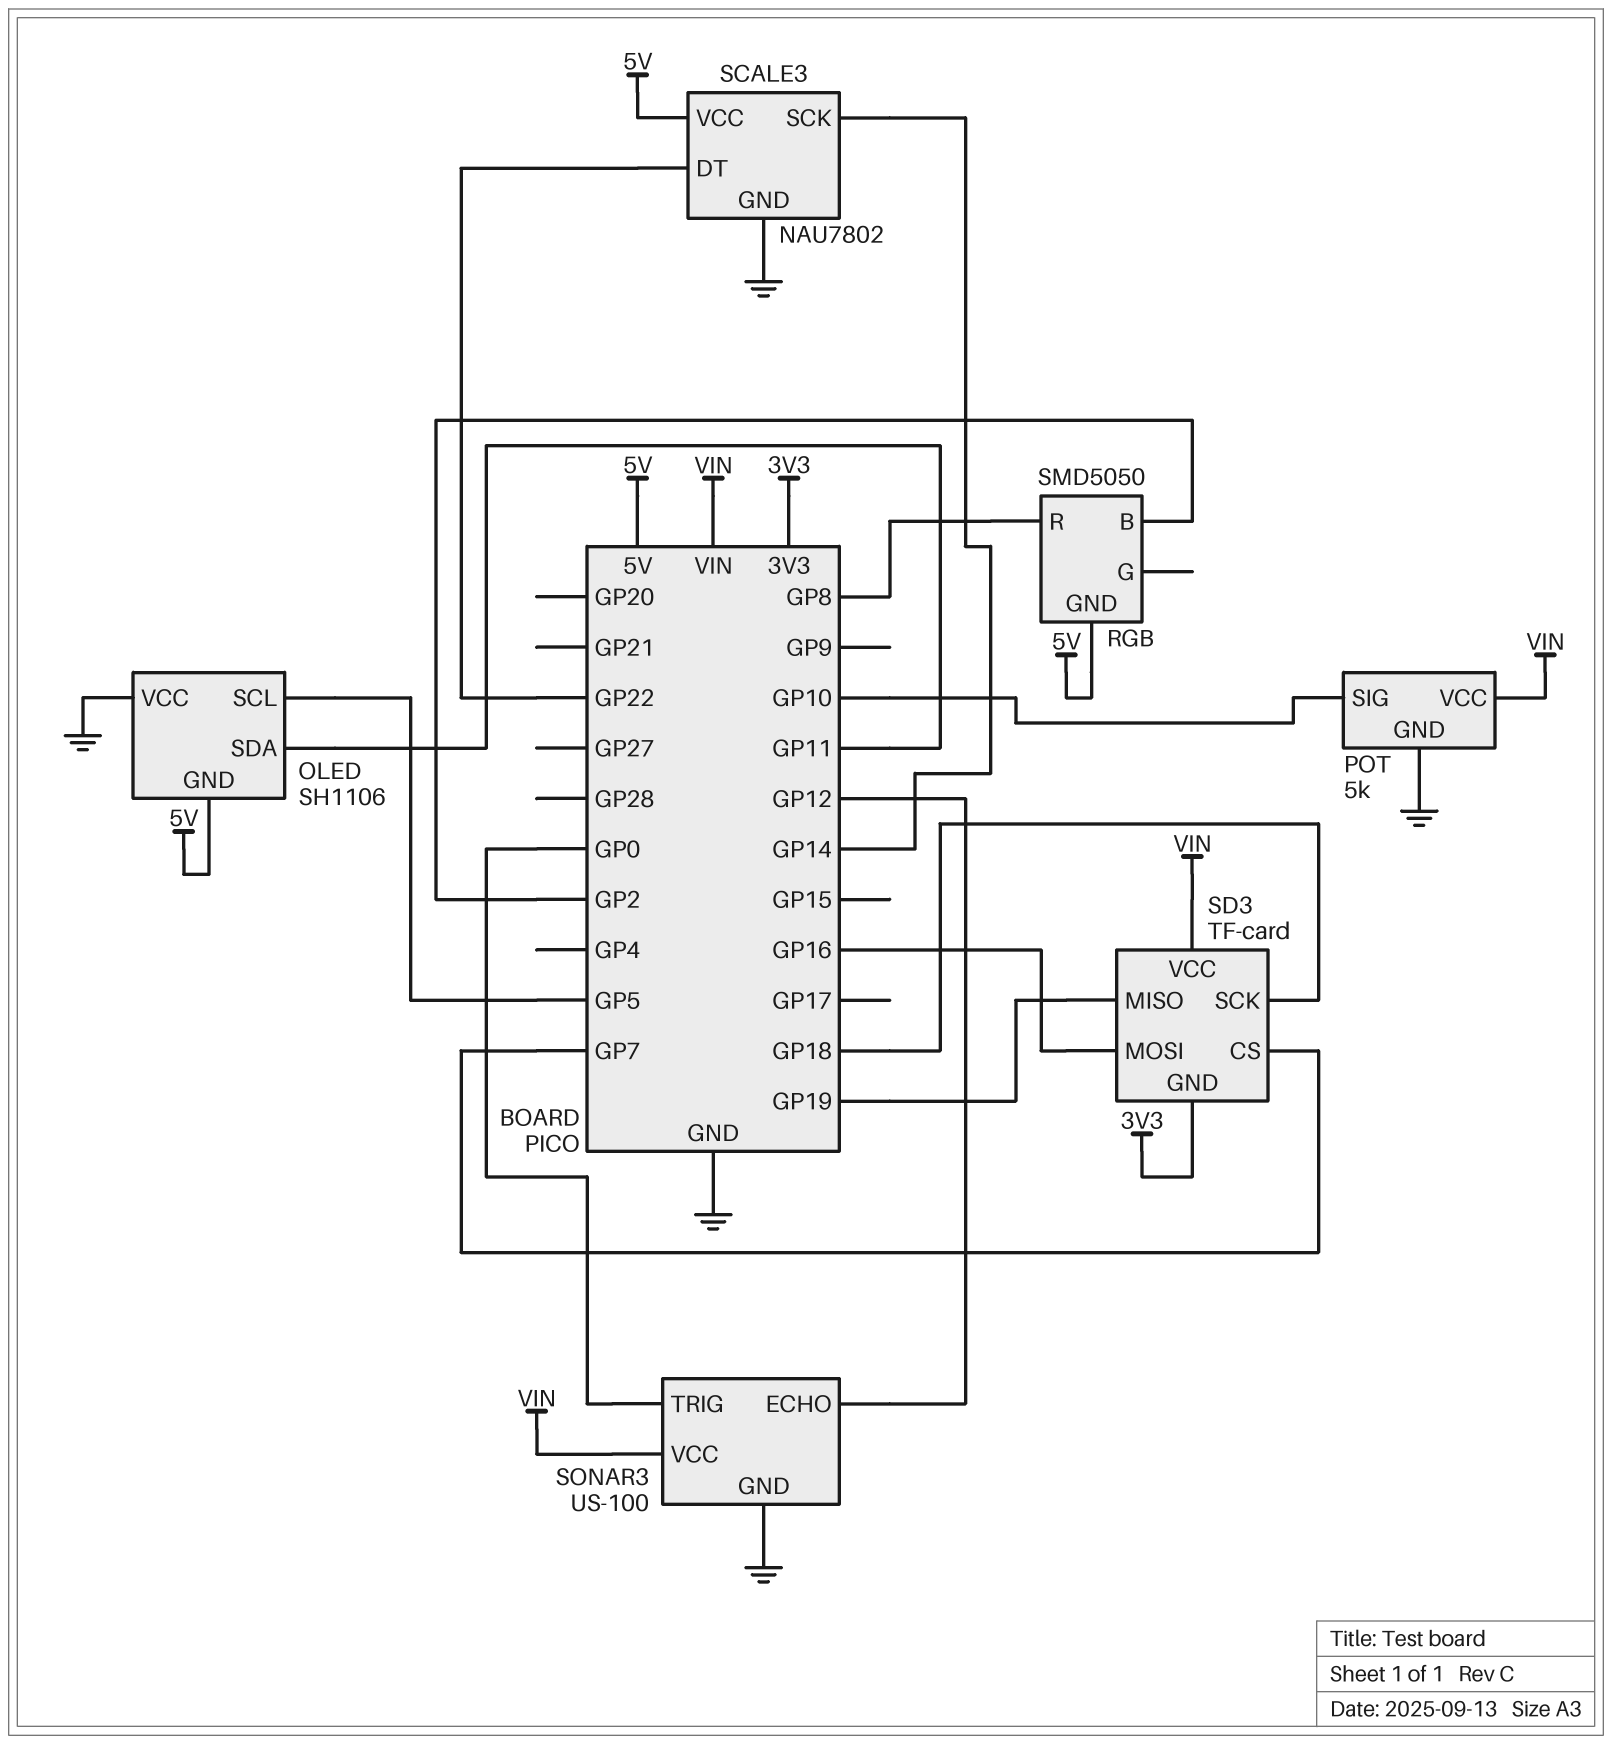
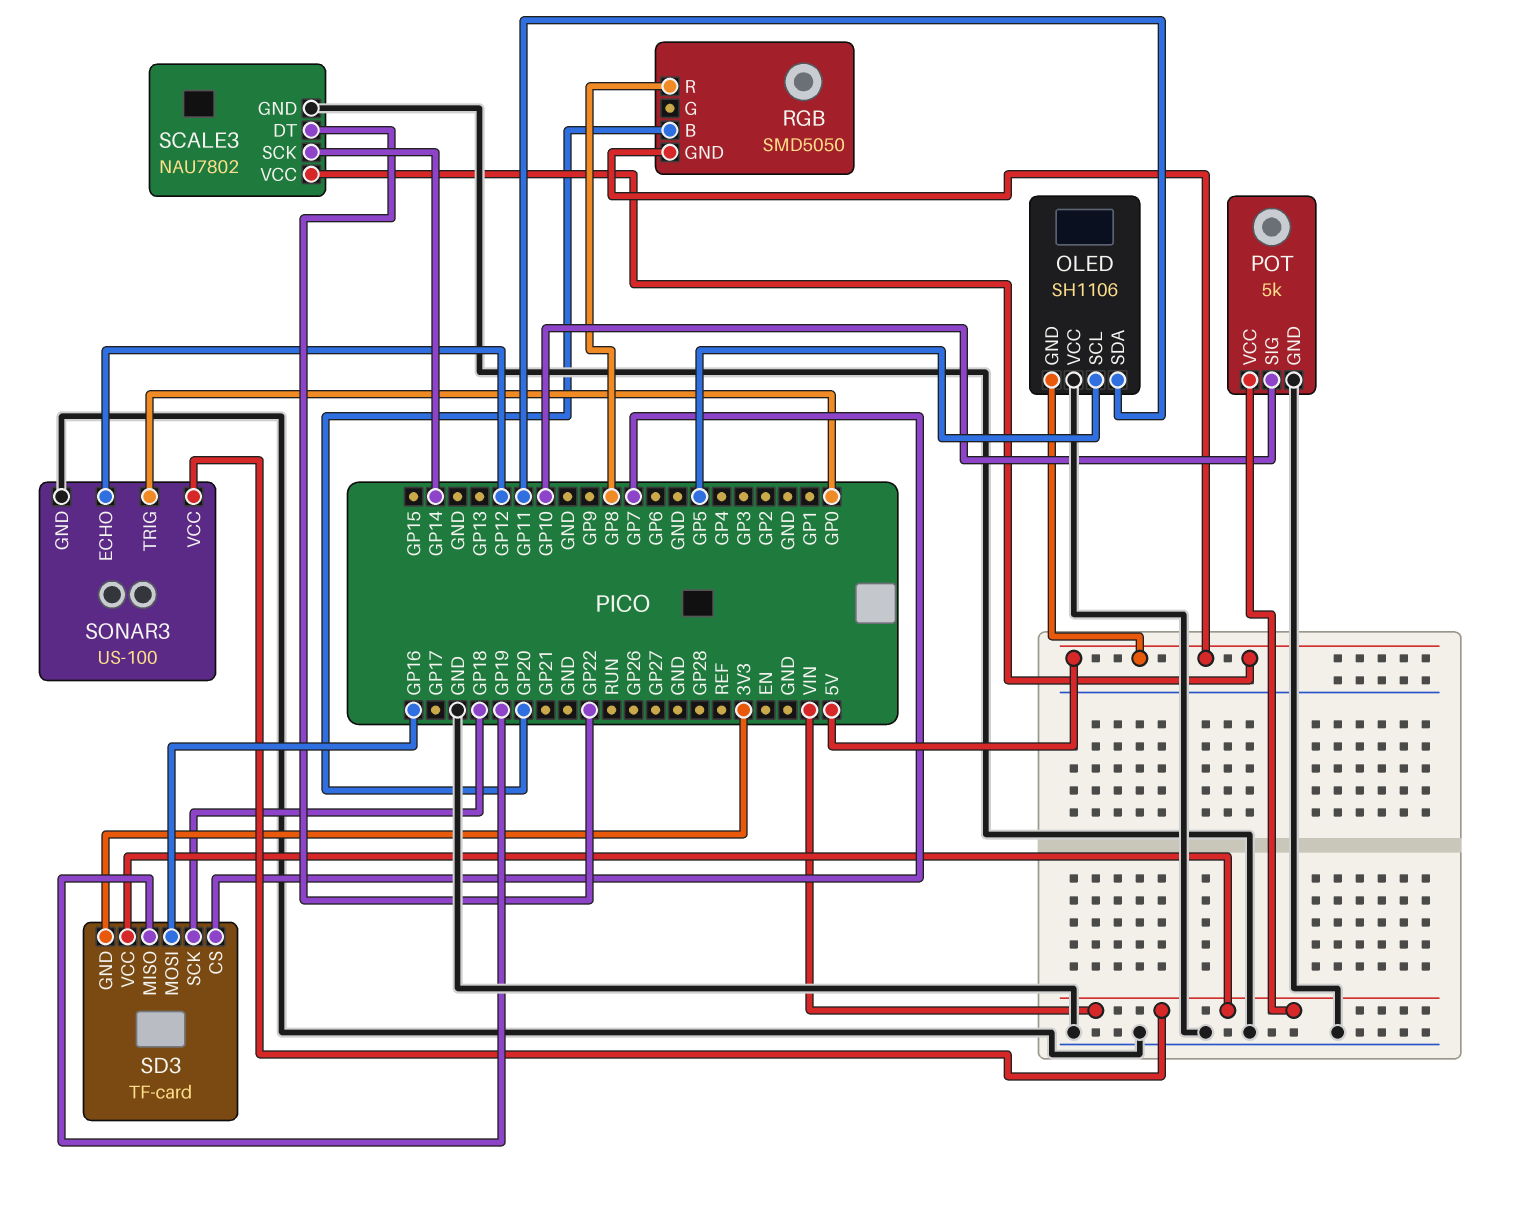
RGB pin B: GP2 -> GP20

